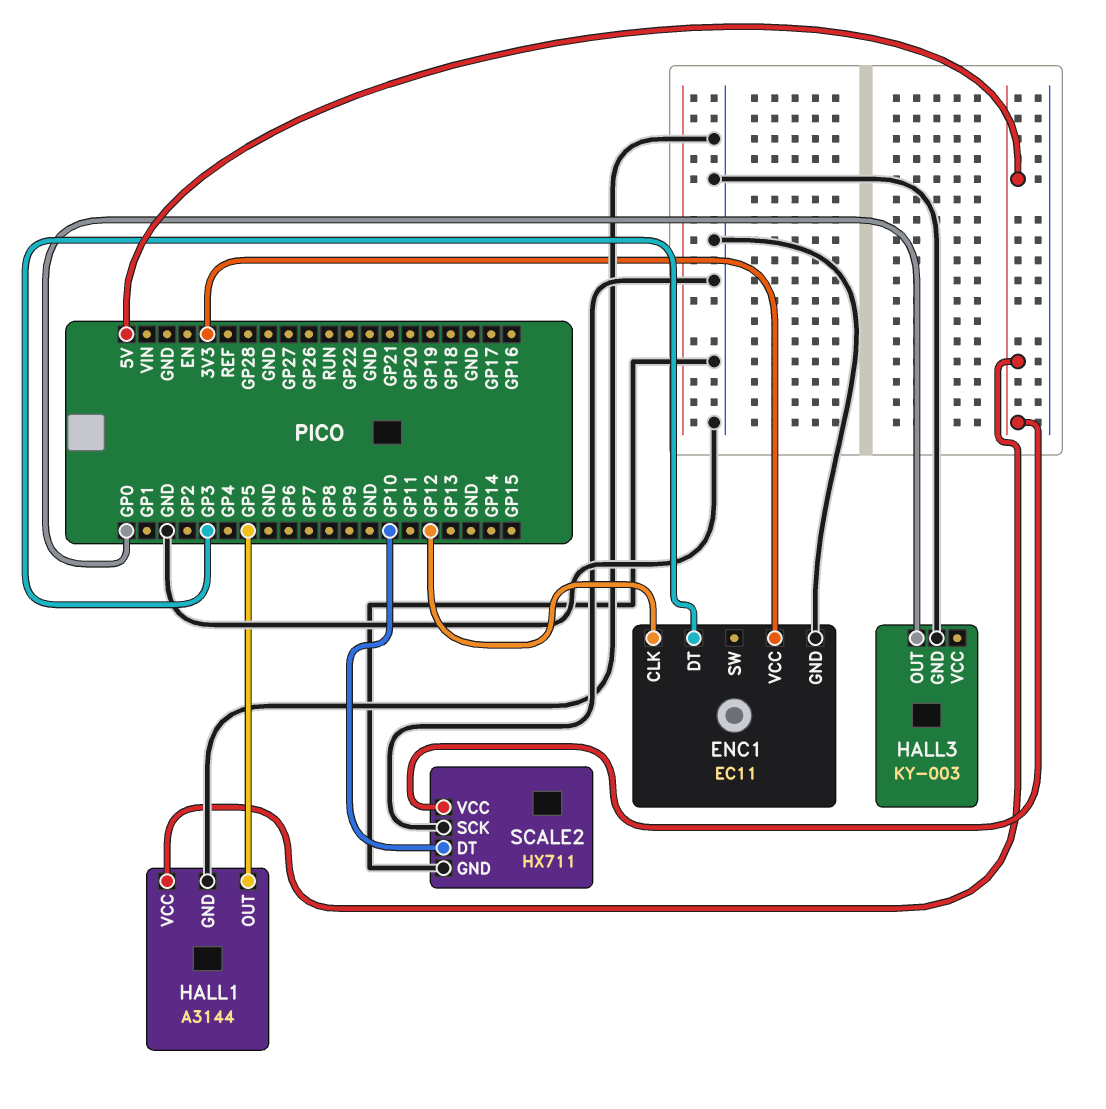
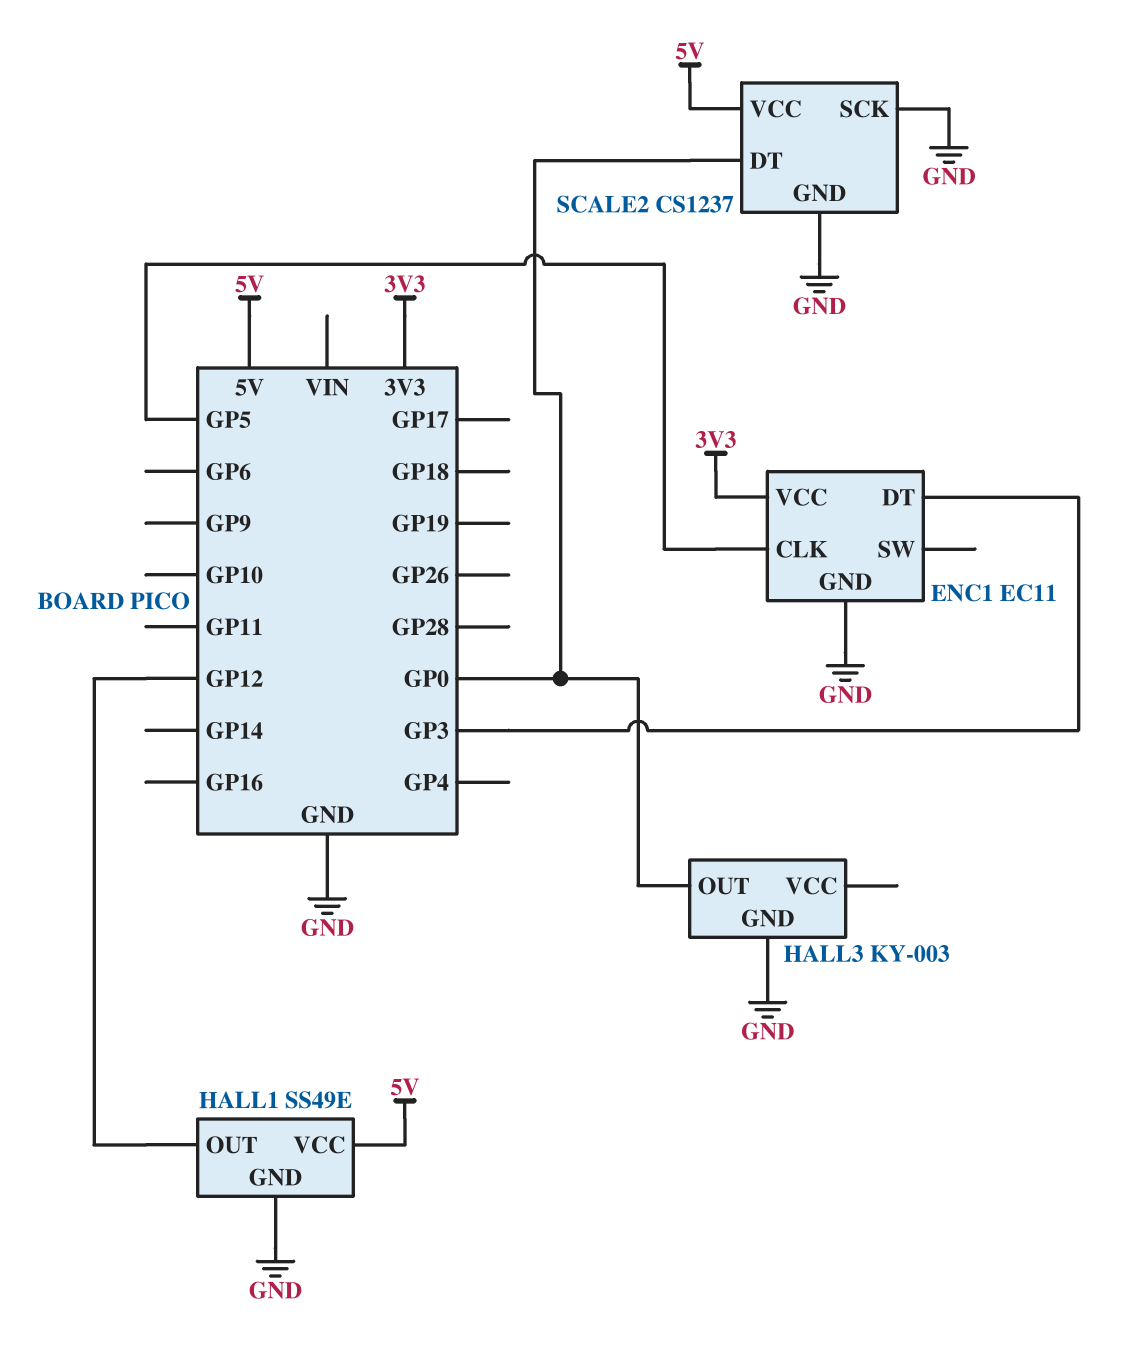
ENC1 pin CLK: GP12 -> GP5
HALL1: A3144 -> SS49E
HALL1 pin OUT: GP5 -> GP12
SCALE2: HX711 -> CS1237
SCALE2 pin DT: GP10 -> GP0

